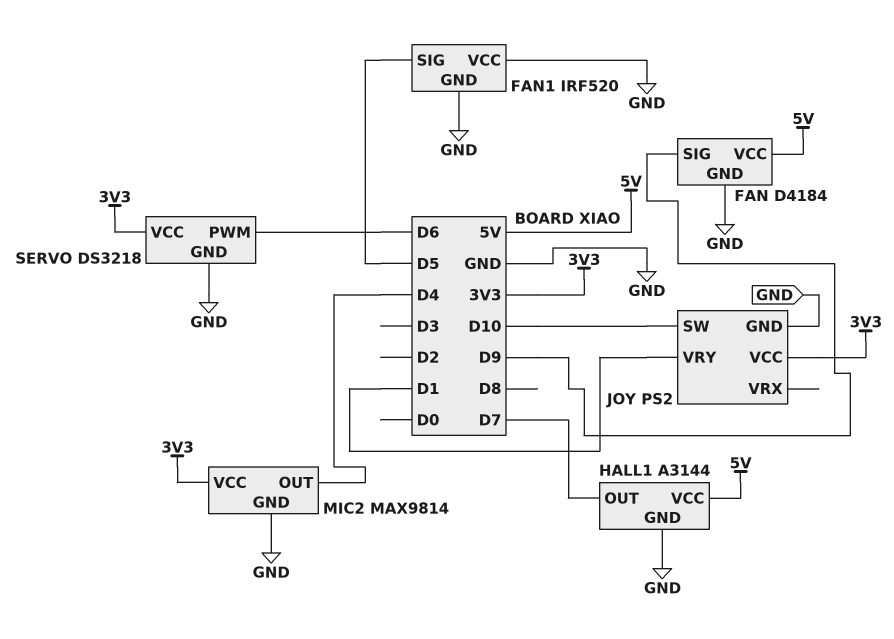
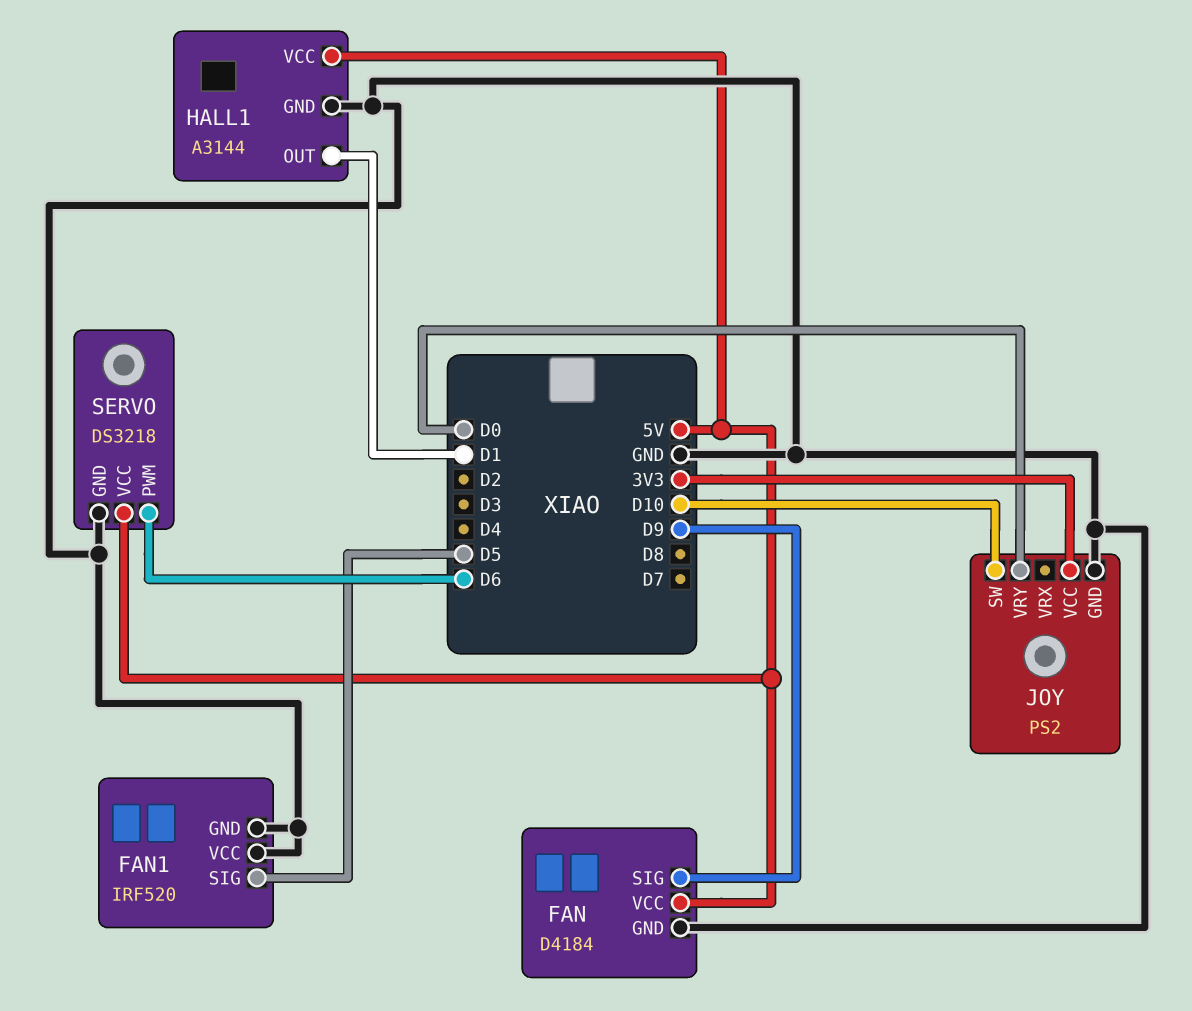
HALL1 pin OUT: D7 -> D1
JOY pin VRY: D1 -> D0
MIC2: MAX9814 -> none
MIC2 pin GND: GND -> none
MIC2 pin OUT: D4 -> none
MIC2 pin VCC: 3V3 -> none
SERVO pin VCC: 3V3 -> 5V

